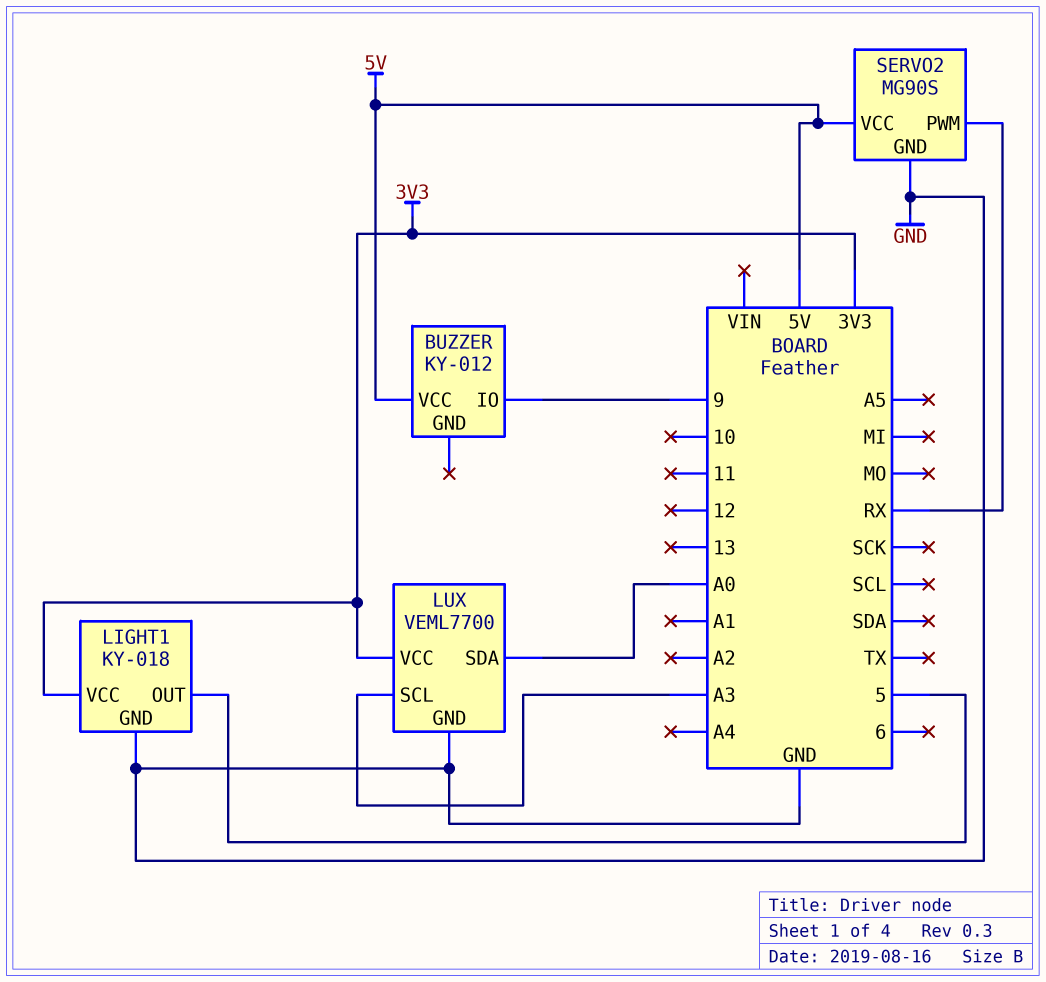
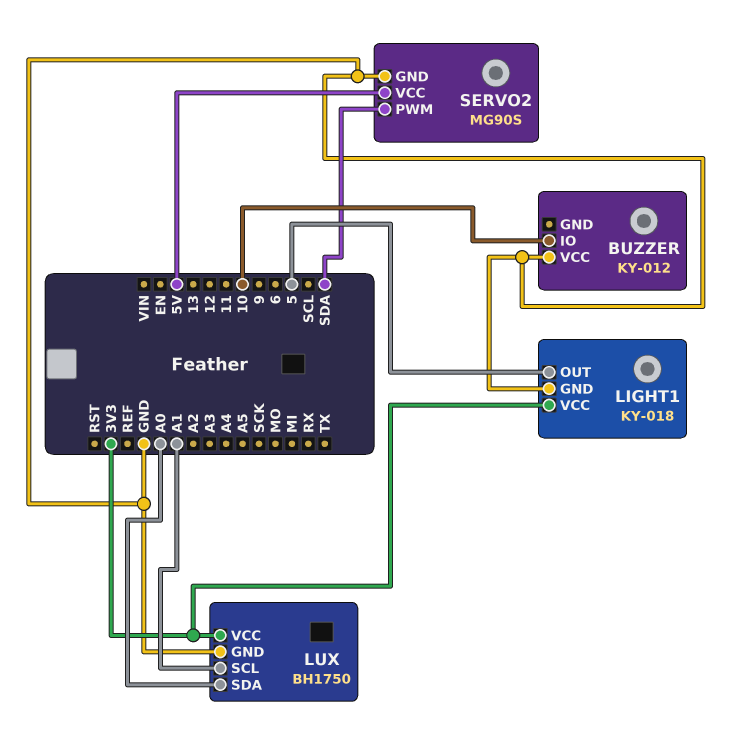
BUZZER pin IO: 9 -> 10
BUZZER pin VCC: 5V -> GND
LUX: VEML7700 -> BH1750
LUX pin SCL: A3 -> A1
SERVO2 pin PWM: RX -> SDA

